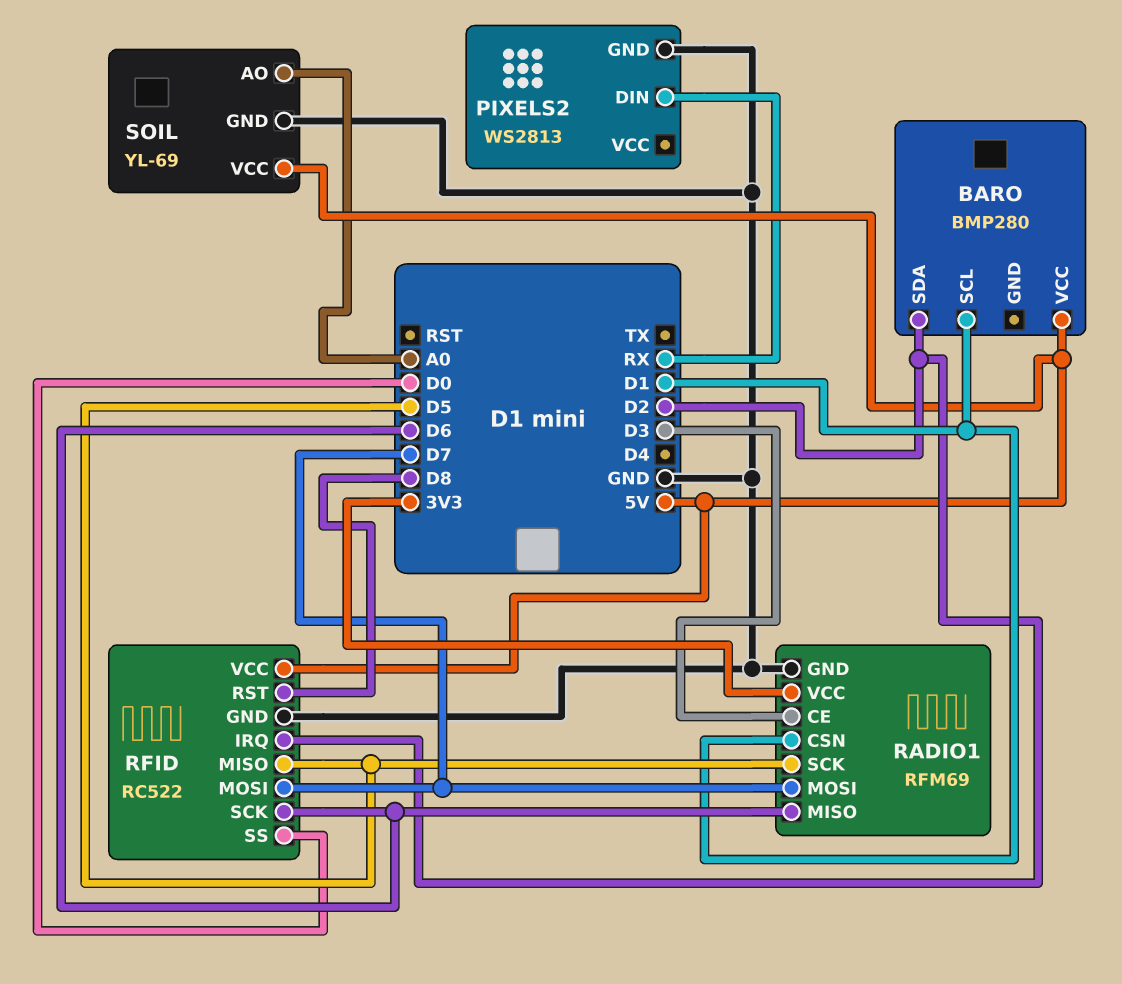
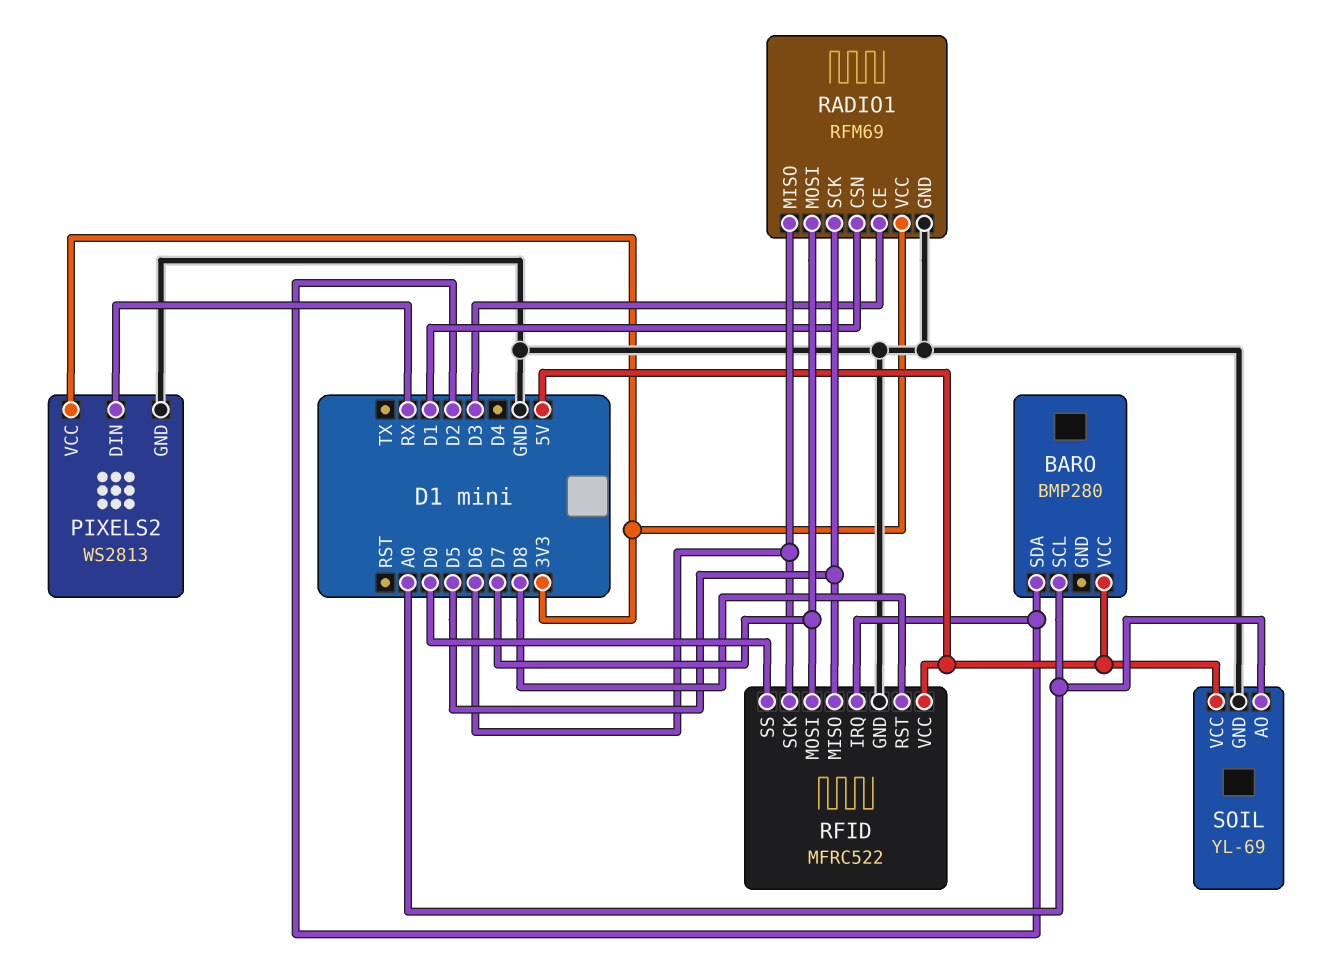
BARO pin SCL: D1 -> A0
PIXELS2 pin VCC: none -> 3V3
RFID: RC522 -> MFRC522

